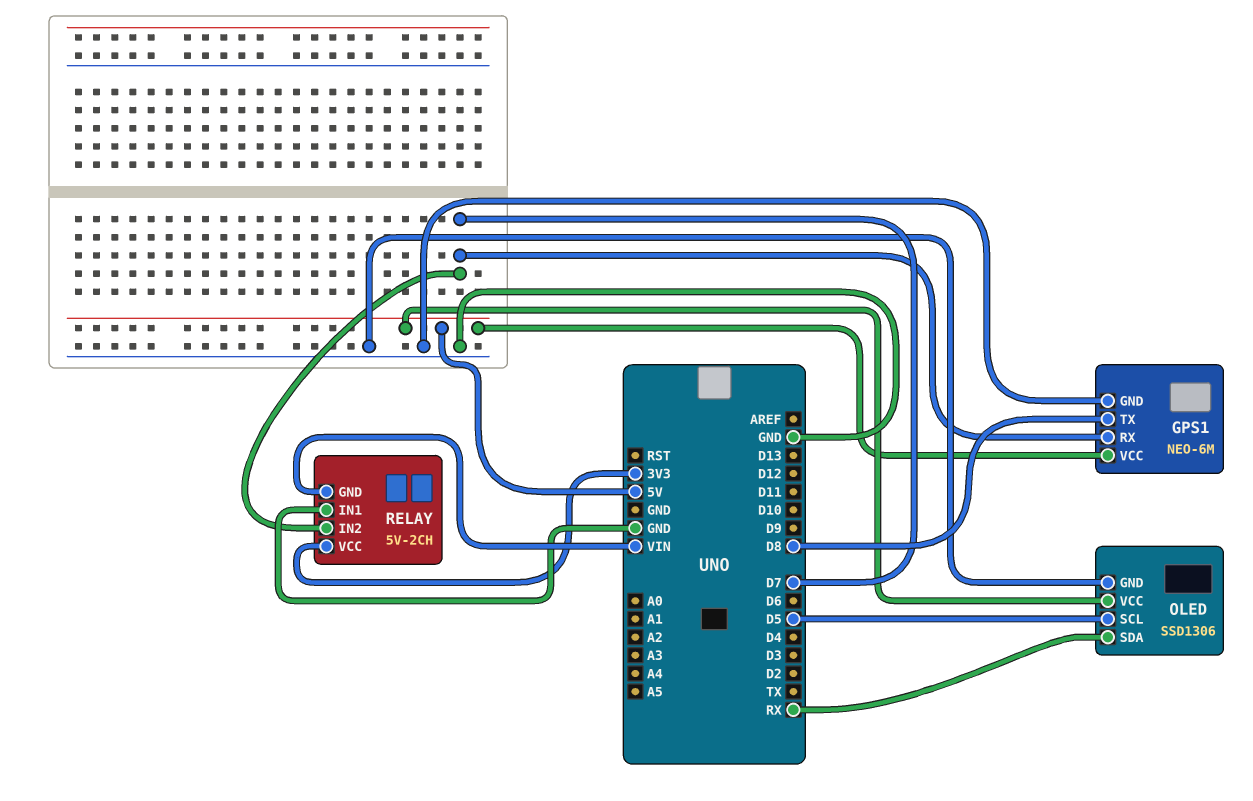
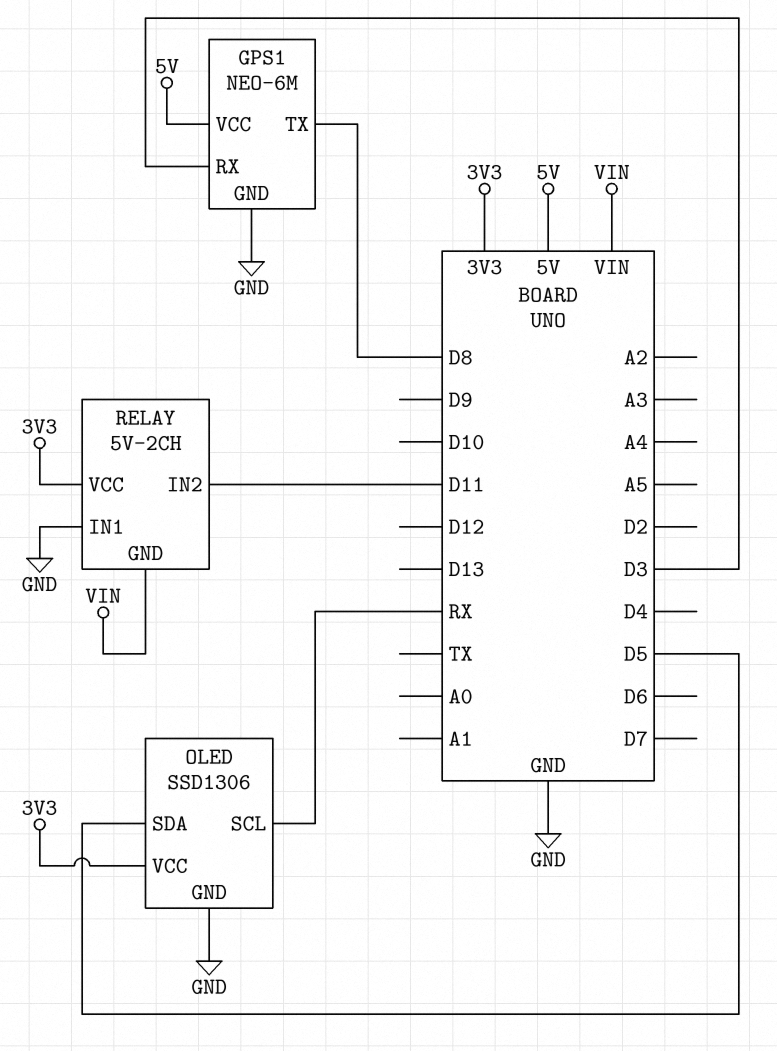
GPS1 pin RX: D7 -> D3
OLED pin SCL: D5 -> RX
OLED pin SDA: RX -> D5
OLED pin VCC: 5V -> 3V3
RELAY pin IN2: D7 -> D11

